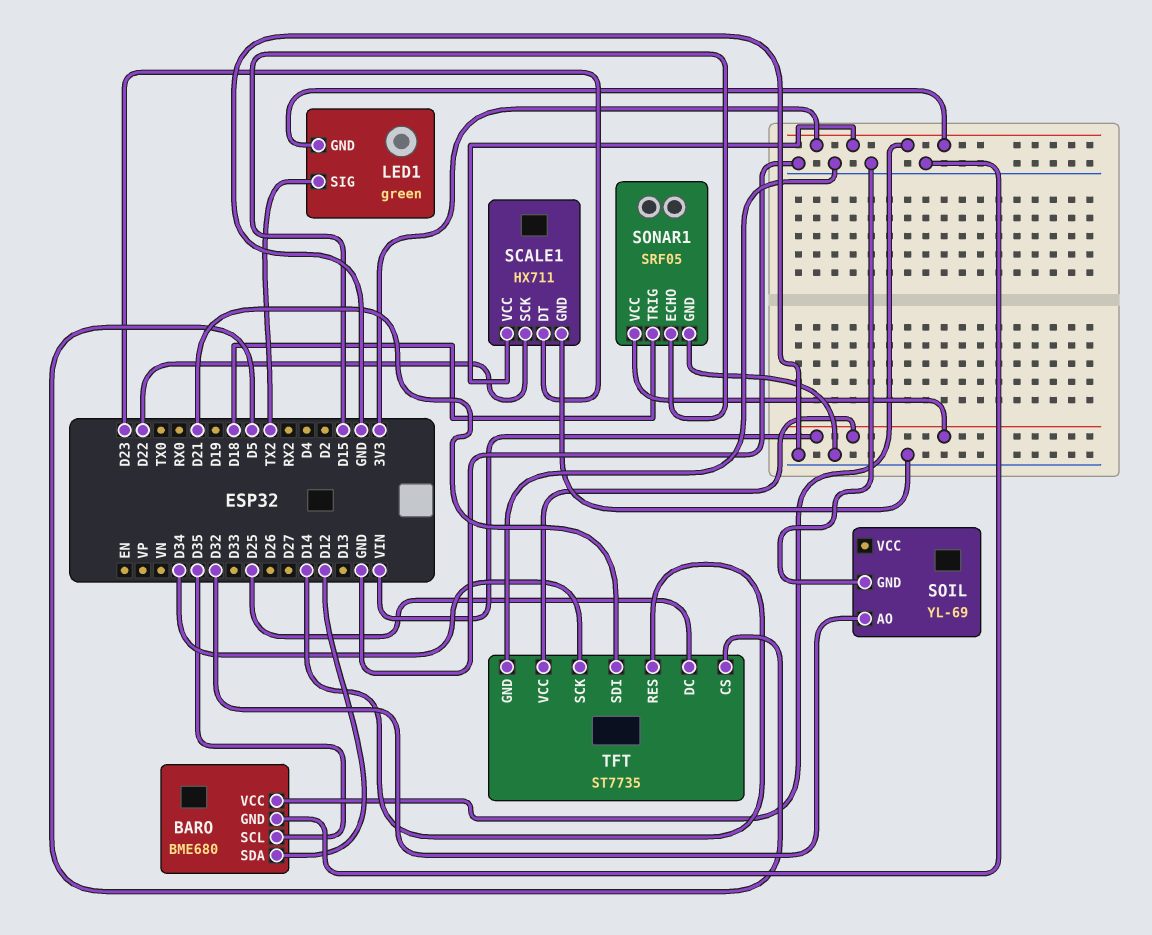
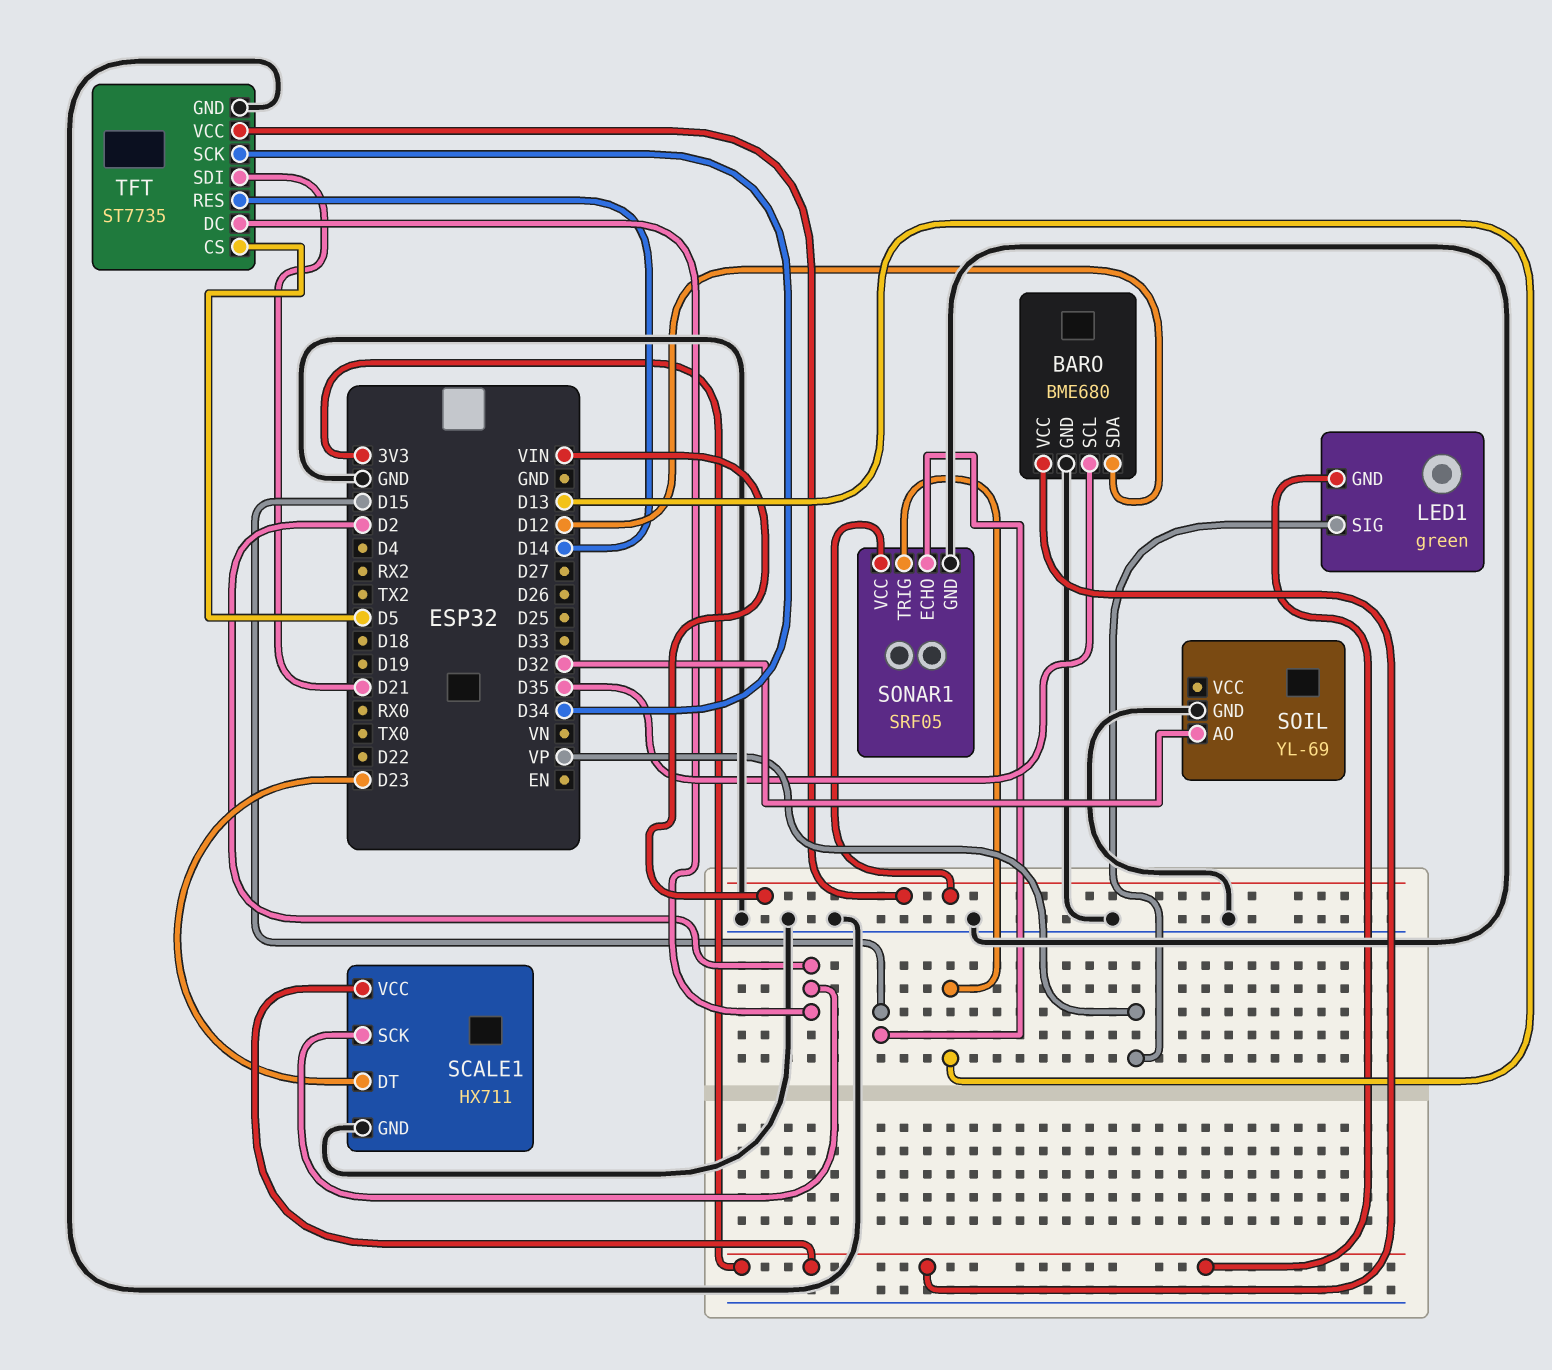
LED1 pin SIG: TX2 -> VP
SCALE1 pin SCK: D22 -> D2
SONAR1 pin TRIG: D18 -> D13
TFT pin DC: D25 -> D2

